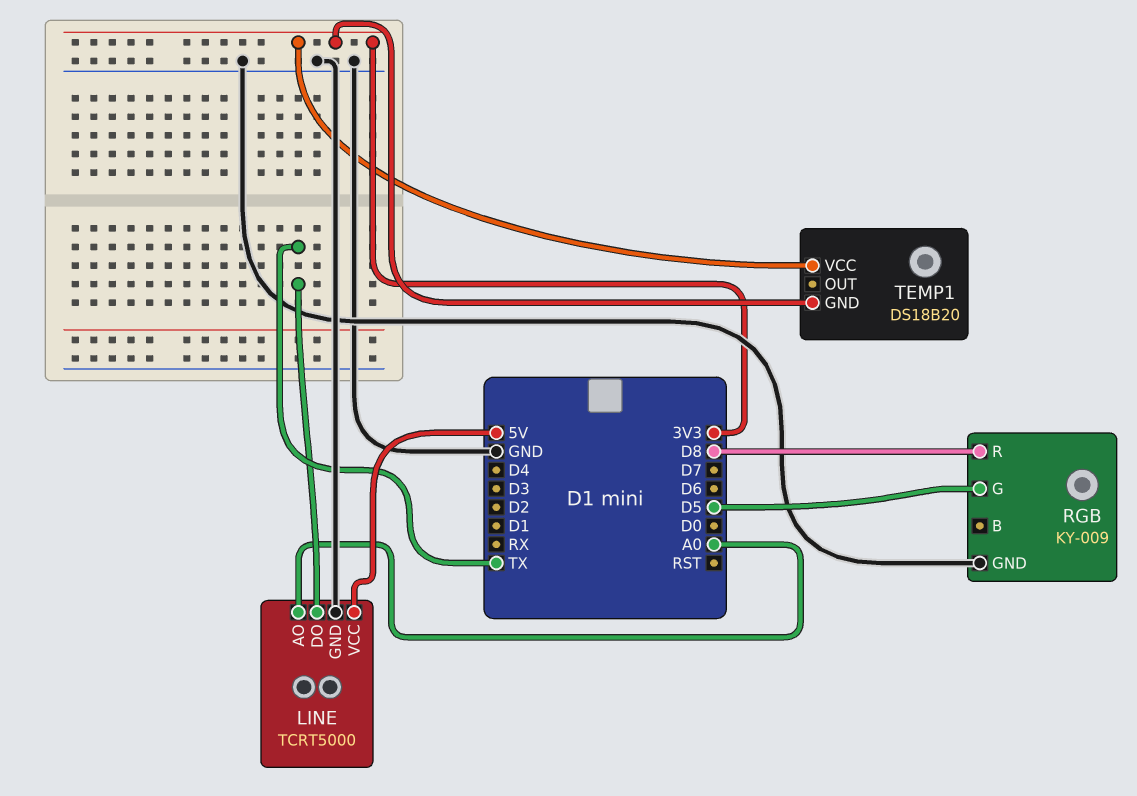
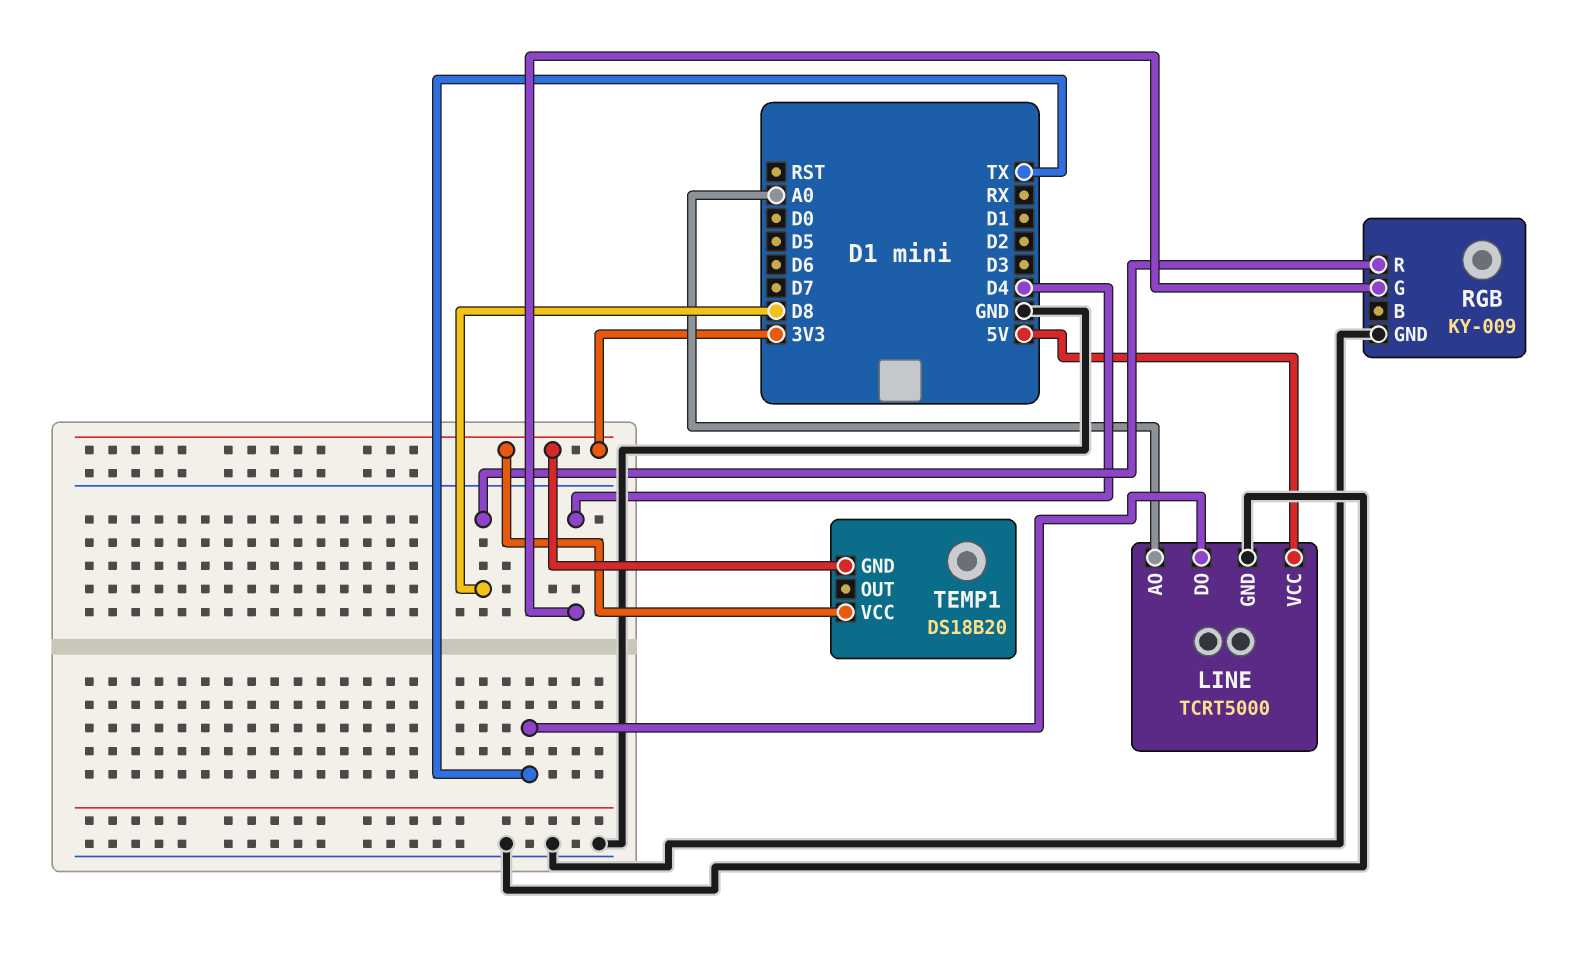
RGB pin G: D5 -> D4

